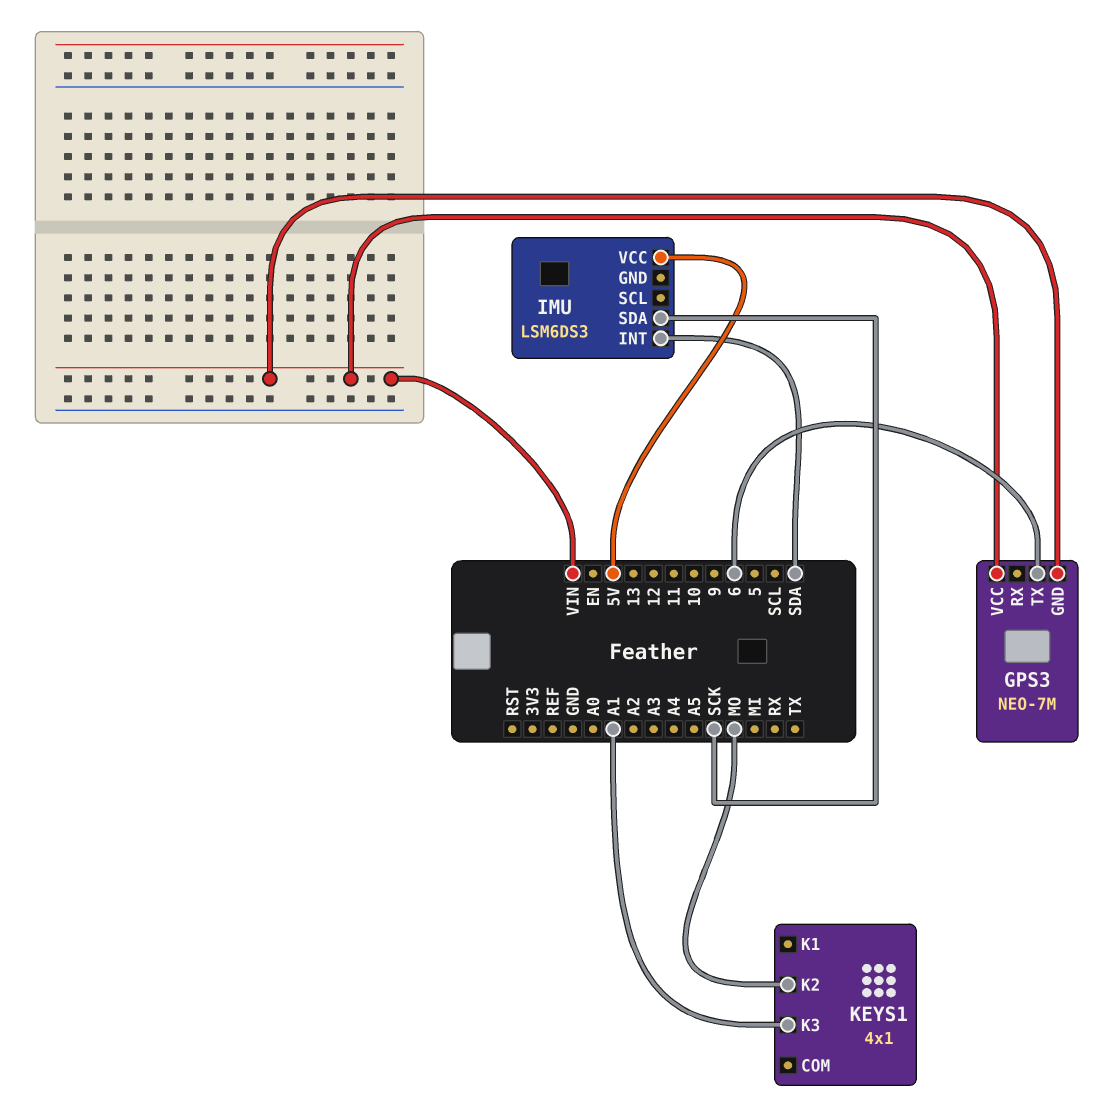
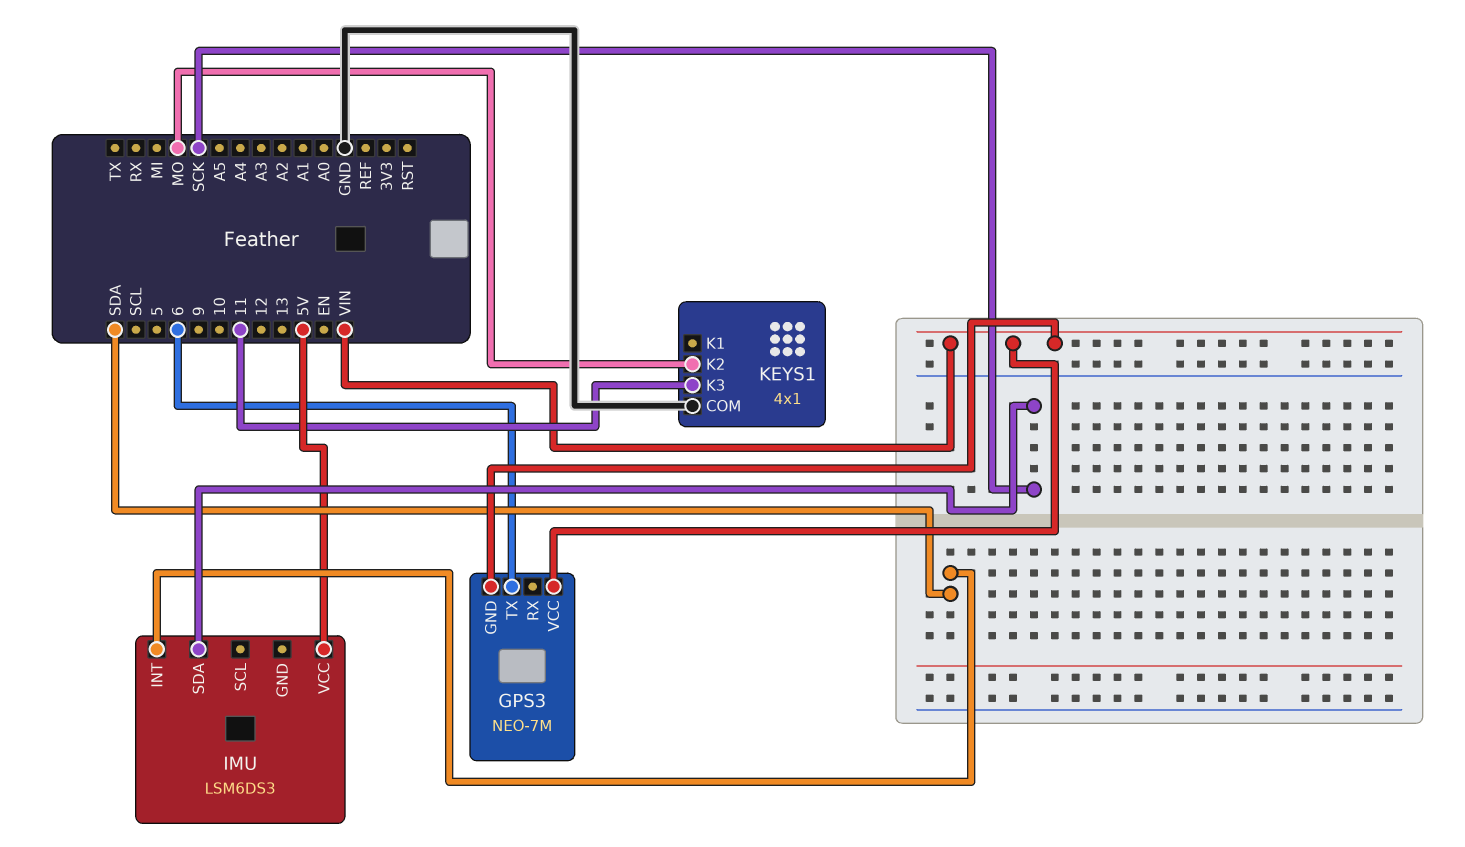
KEYS1 pin COM: none -> GND
KEYS1 pin K3: A1 -> 11

